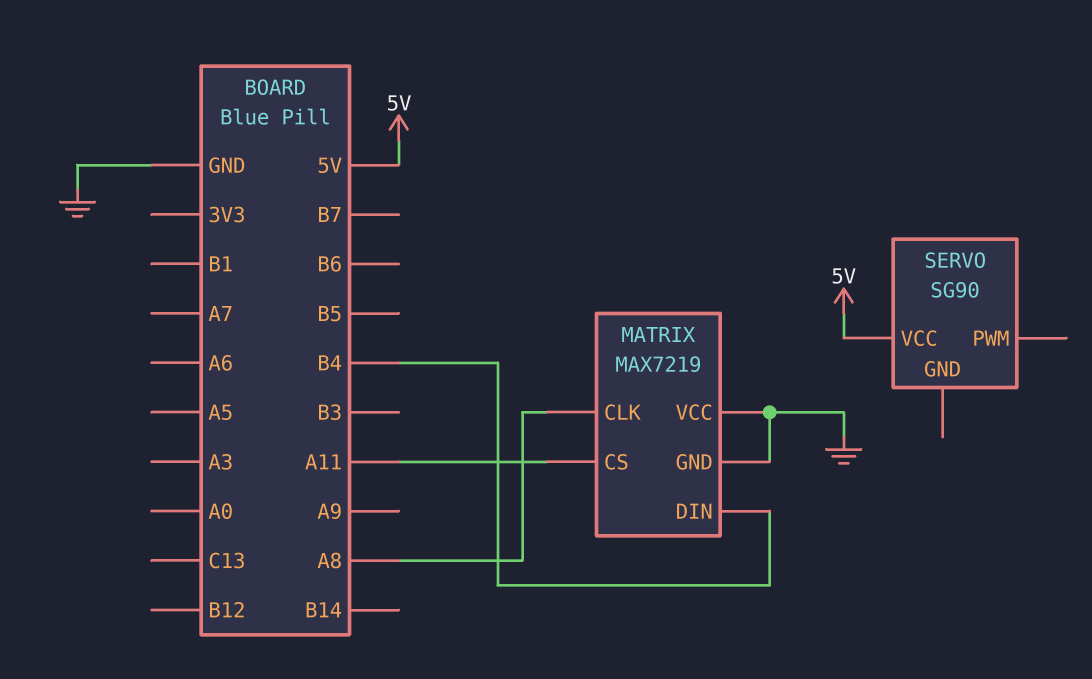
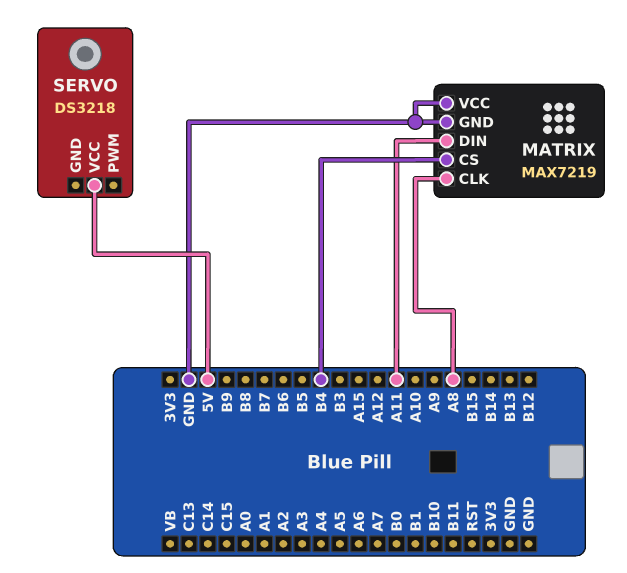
MATRIX pin CS: A11 -> B4
MATRIX pin DIN: B4 -> A11
SERVO: SG90 -> DS3218

